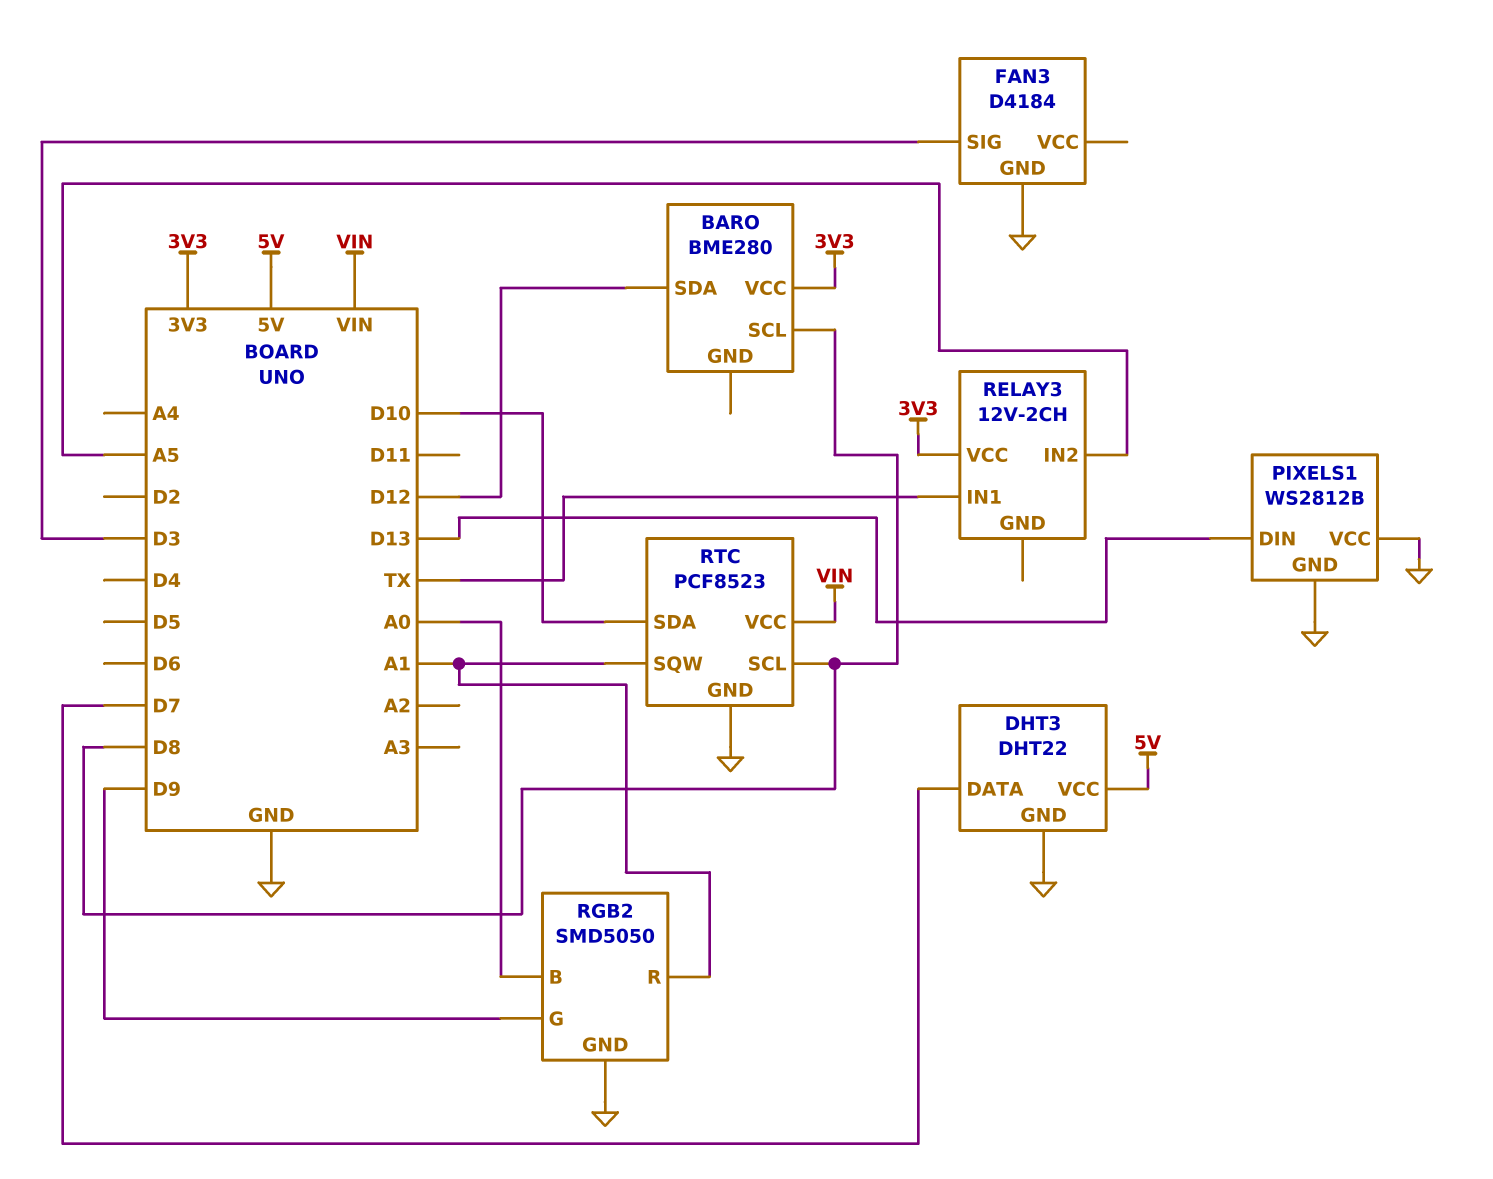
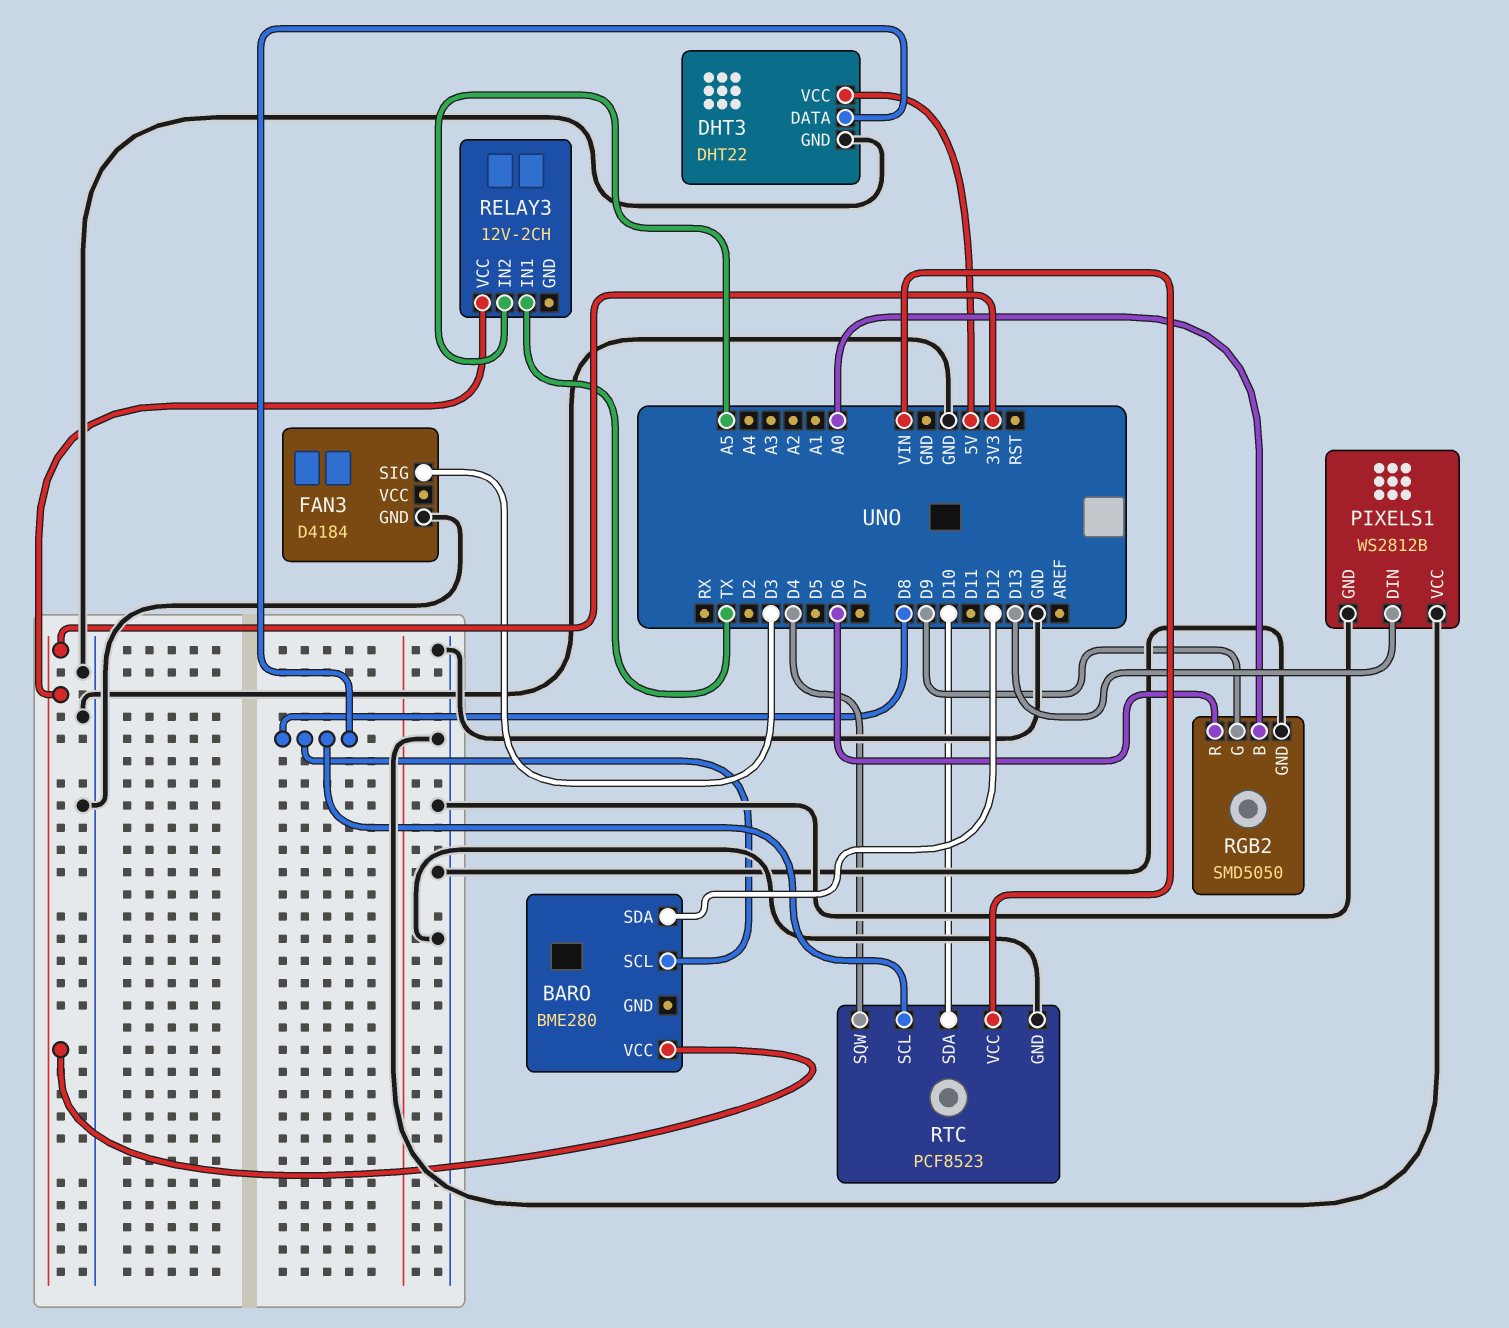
DHT3 pin DATA: D7 -> D8
RGB2 pin R: A1 -> D6
RTC pin SQW: A1 -> D4

